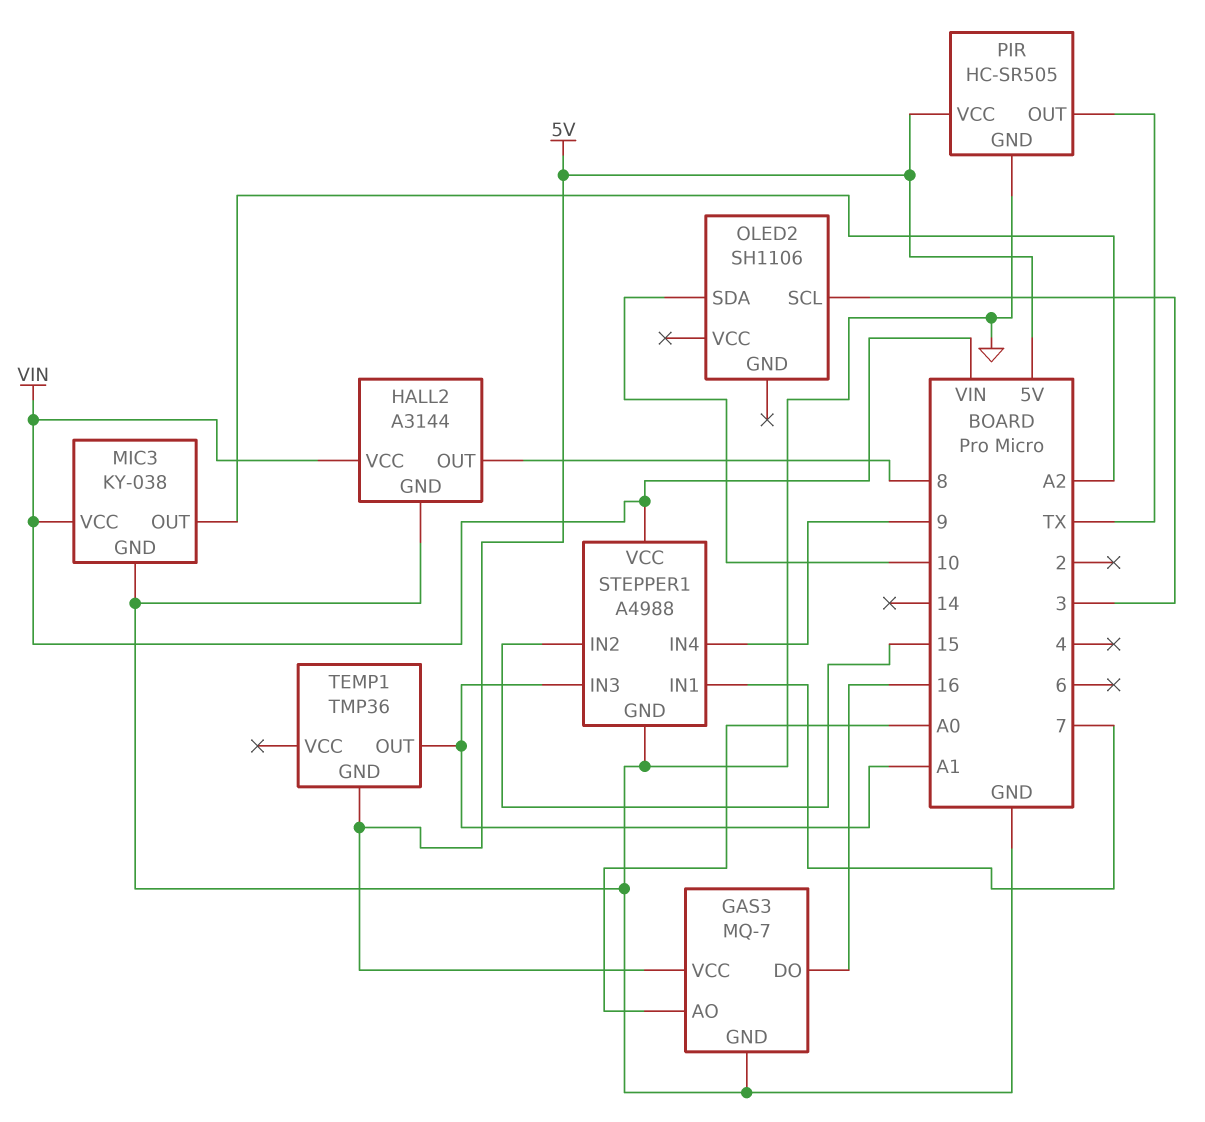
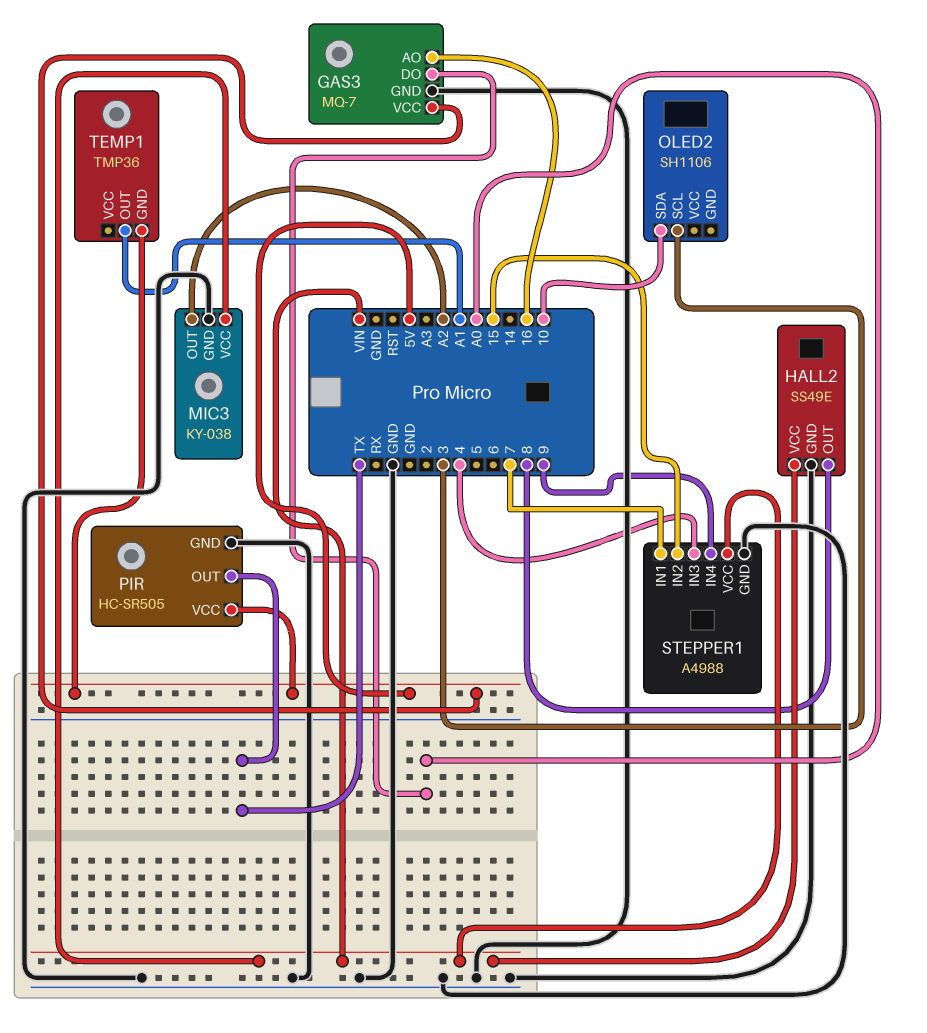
GAS3 pin AO: A0 -> 16
GAS3 pin DO: 16 -> A0
HALL2: A3144 -> SS49E
STEPPER1 pin IN3: A1 -> 4

